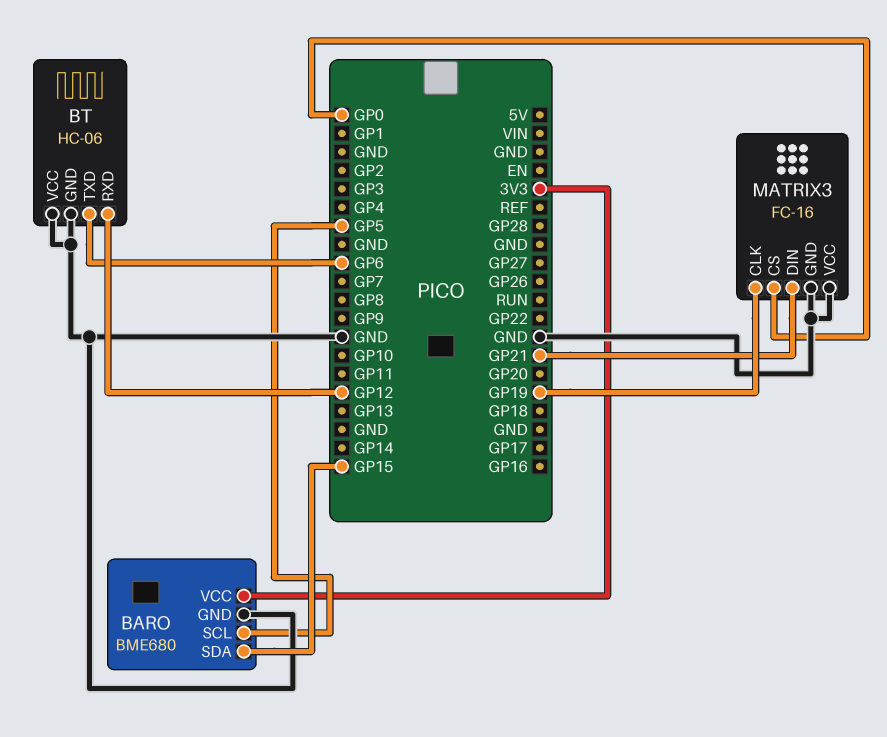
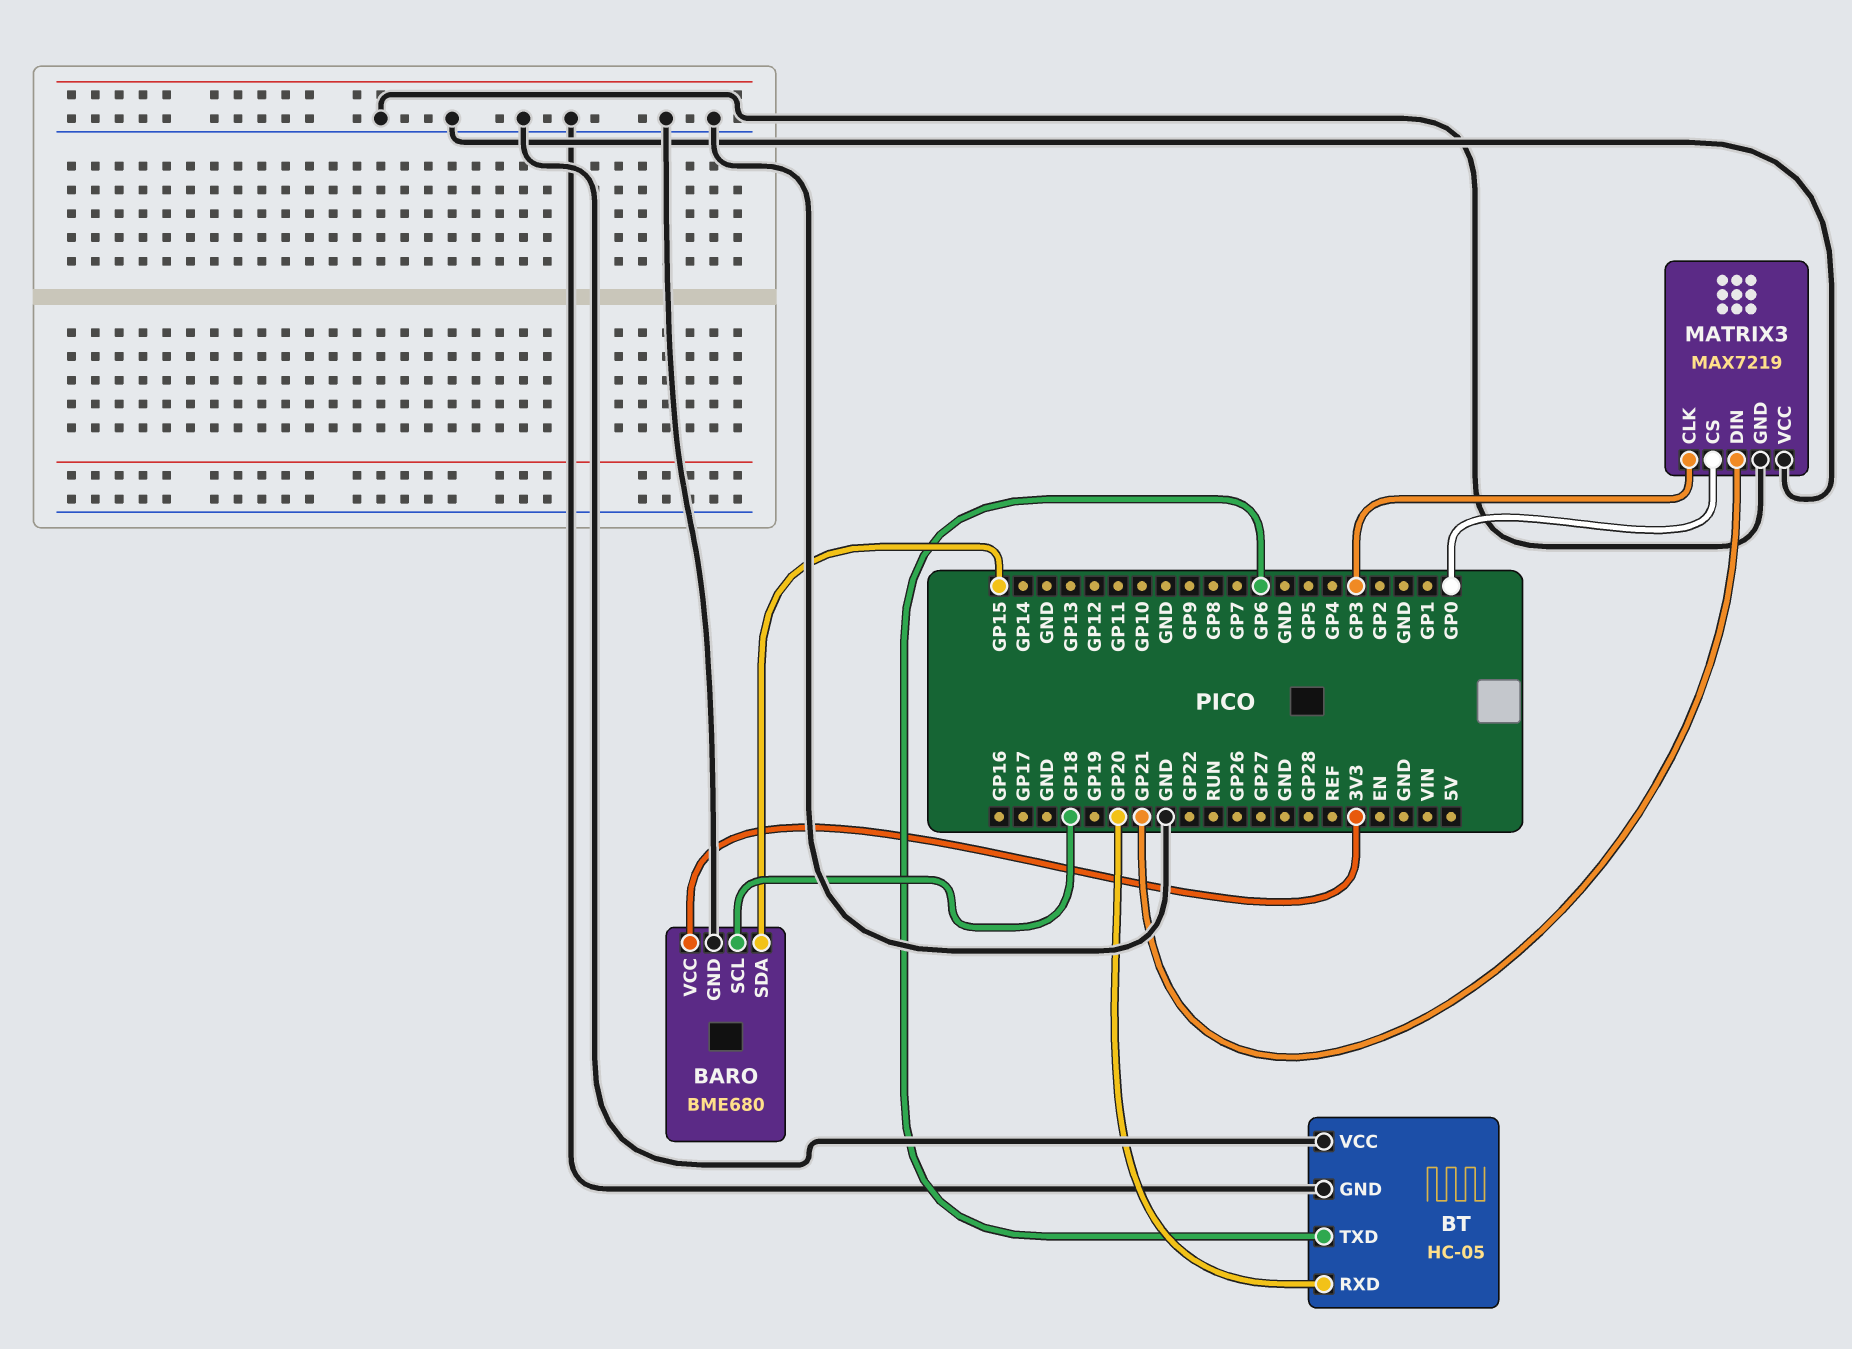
BARO pin SCL: GP5 -> GP18
BT: HC-06 -> HC-05
BT pin RXD: GP12 -> GP20
MATRIX3: FC-16 -> MAX7219
MATRIX3 pin CLK: GP19 -> GP3

